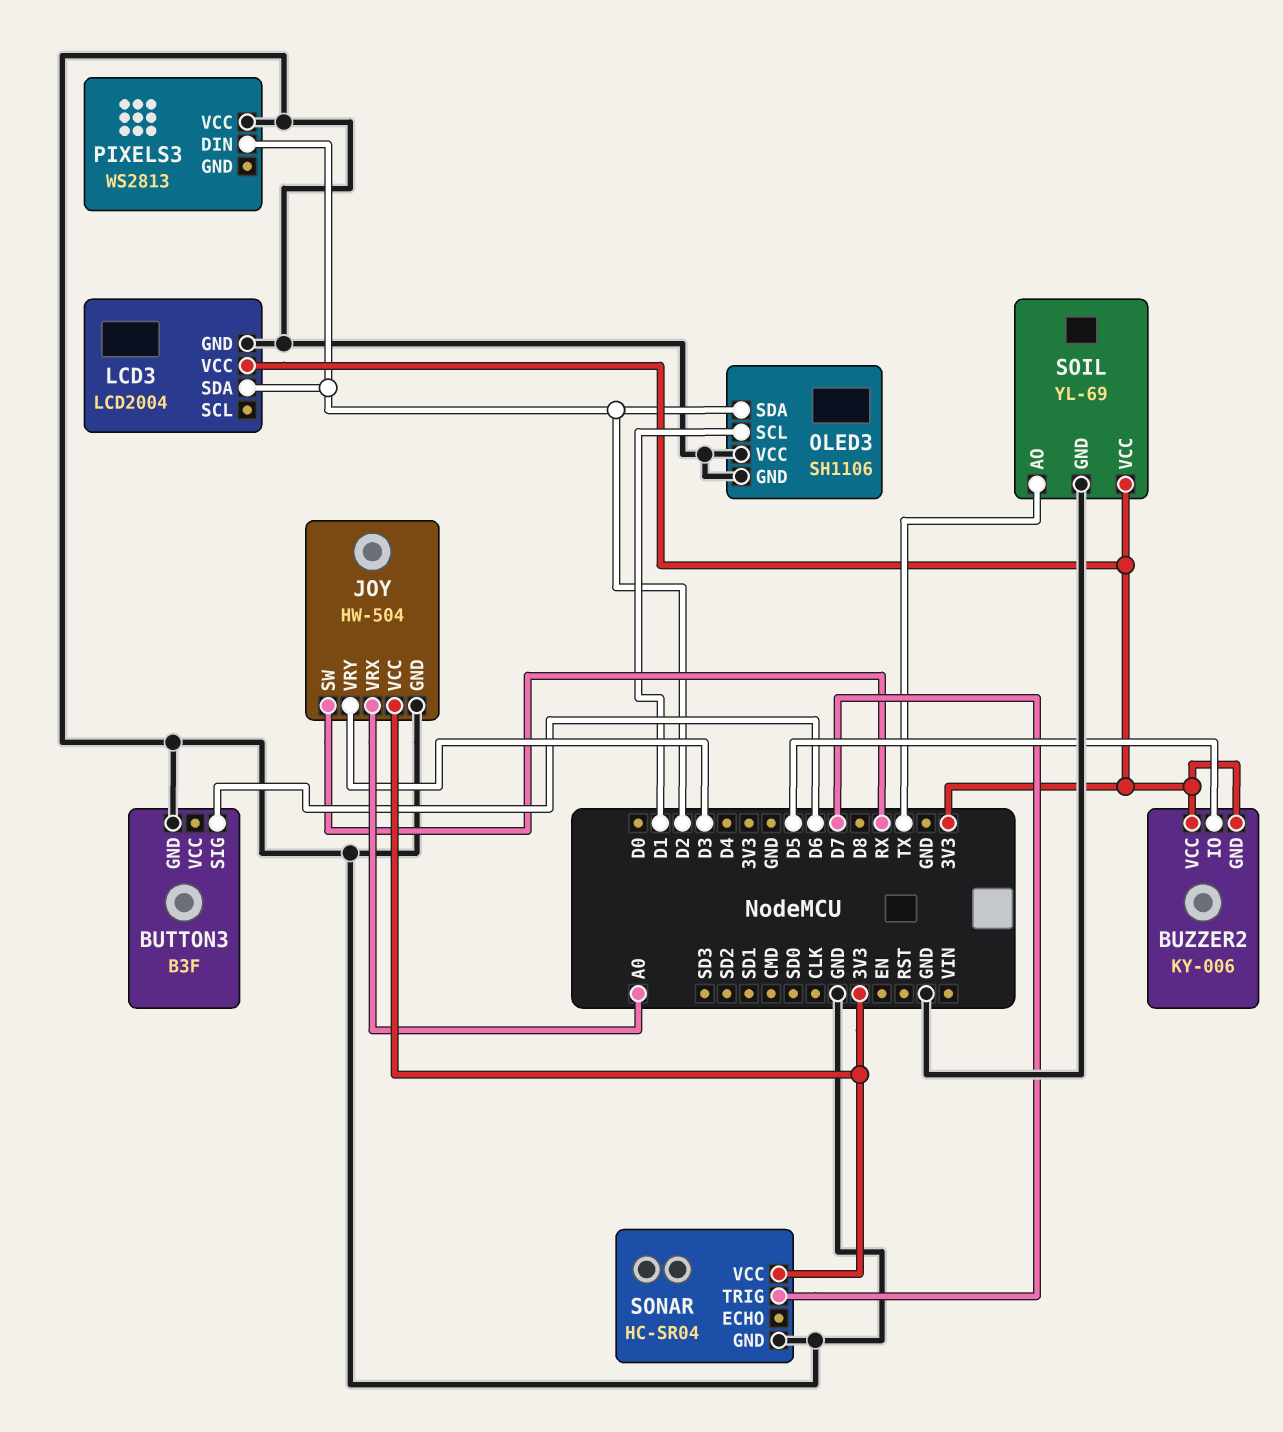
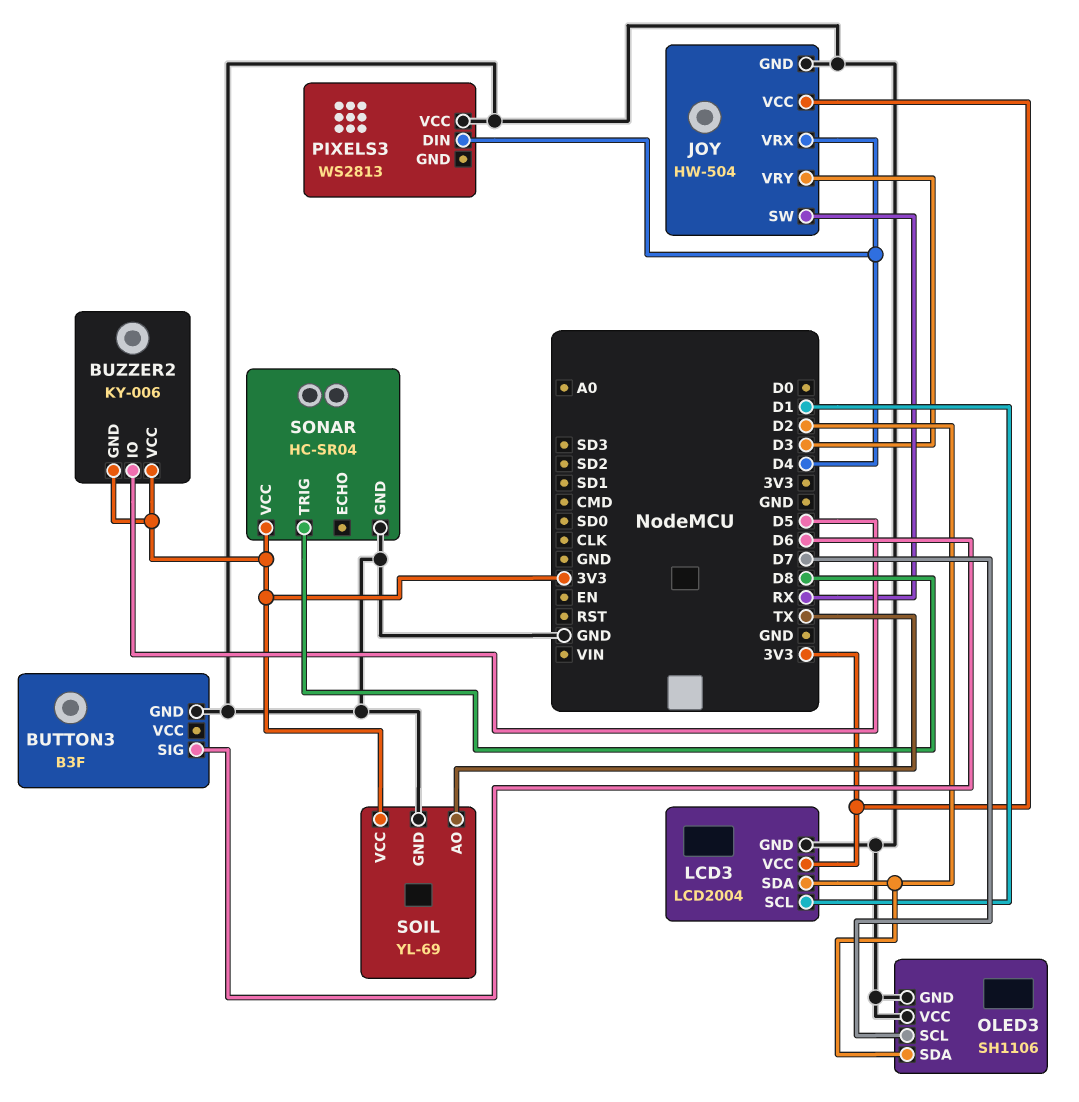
JOY pin VRX: A0 -> D4
LCD3 pin SCL: none -> D1
OLED3 pin SCL: D1 -> D7
PIXELS3 pin DIN: D2 -> D4
SONAR pin TRIG: D7 -> D8

